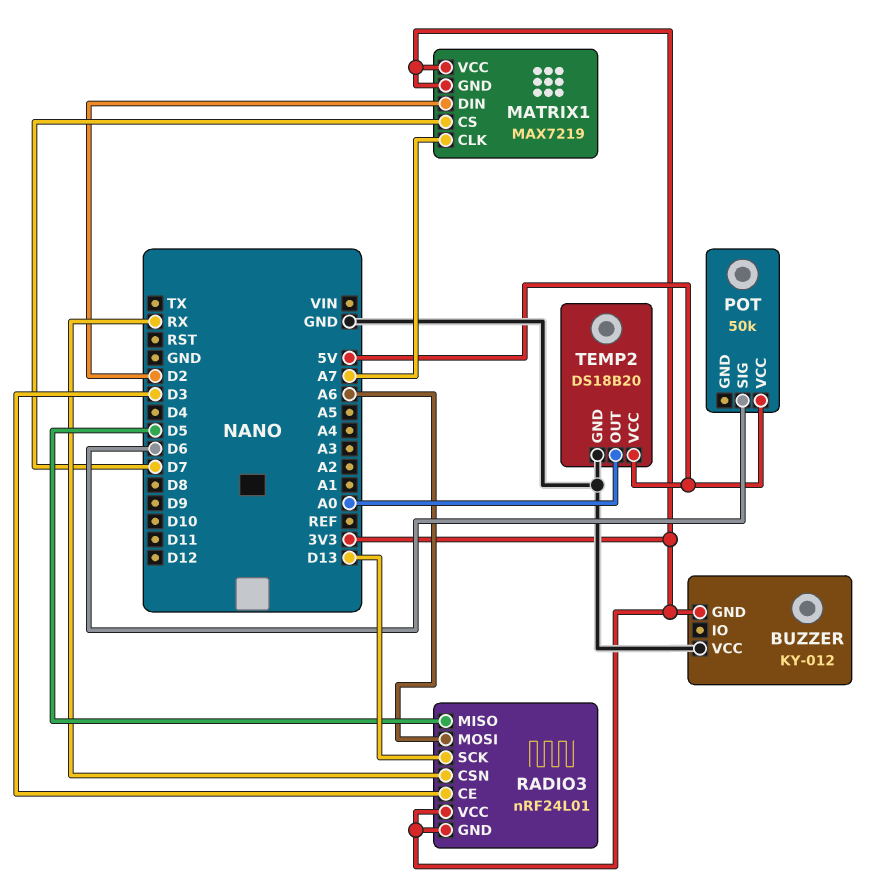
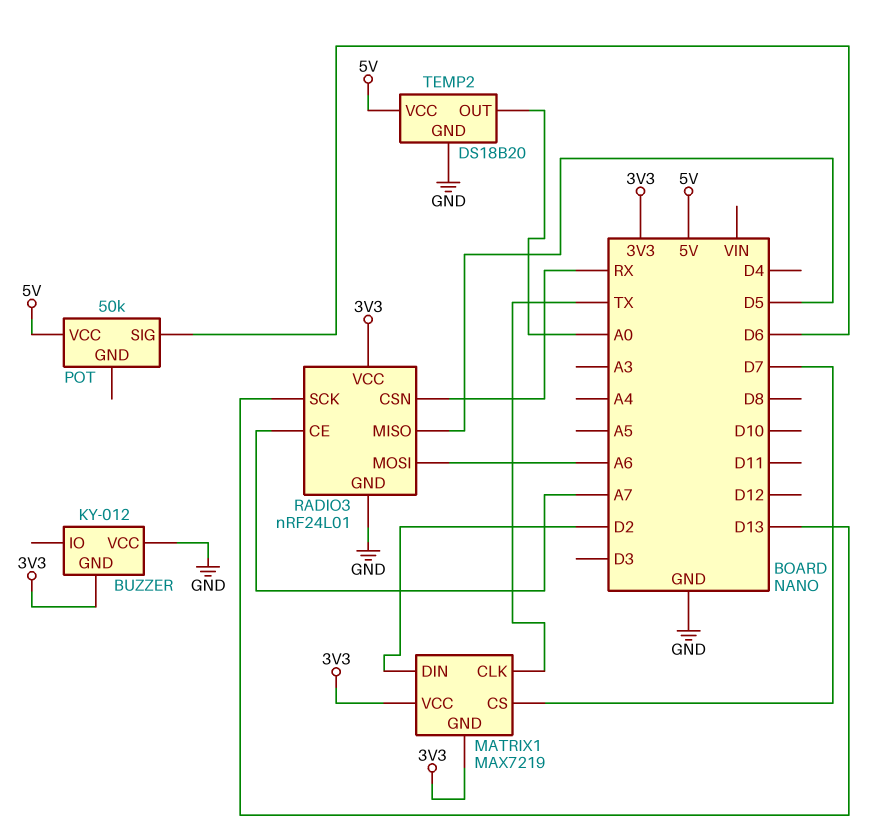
MATRIX1 pin CLK: A7 -> TX
RADIO3 pin CE: D3 -> A7
RADIO3 pin GND: 3V3 -> GND

